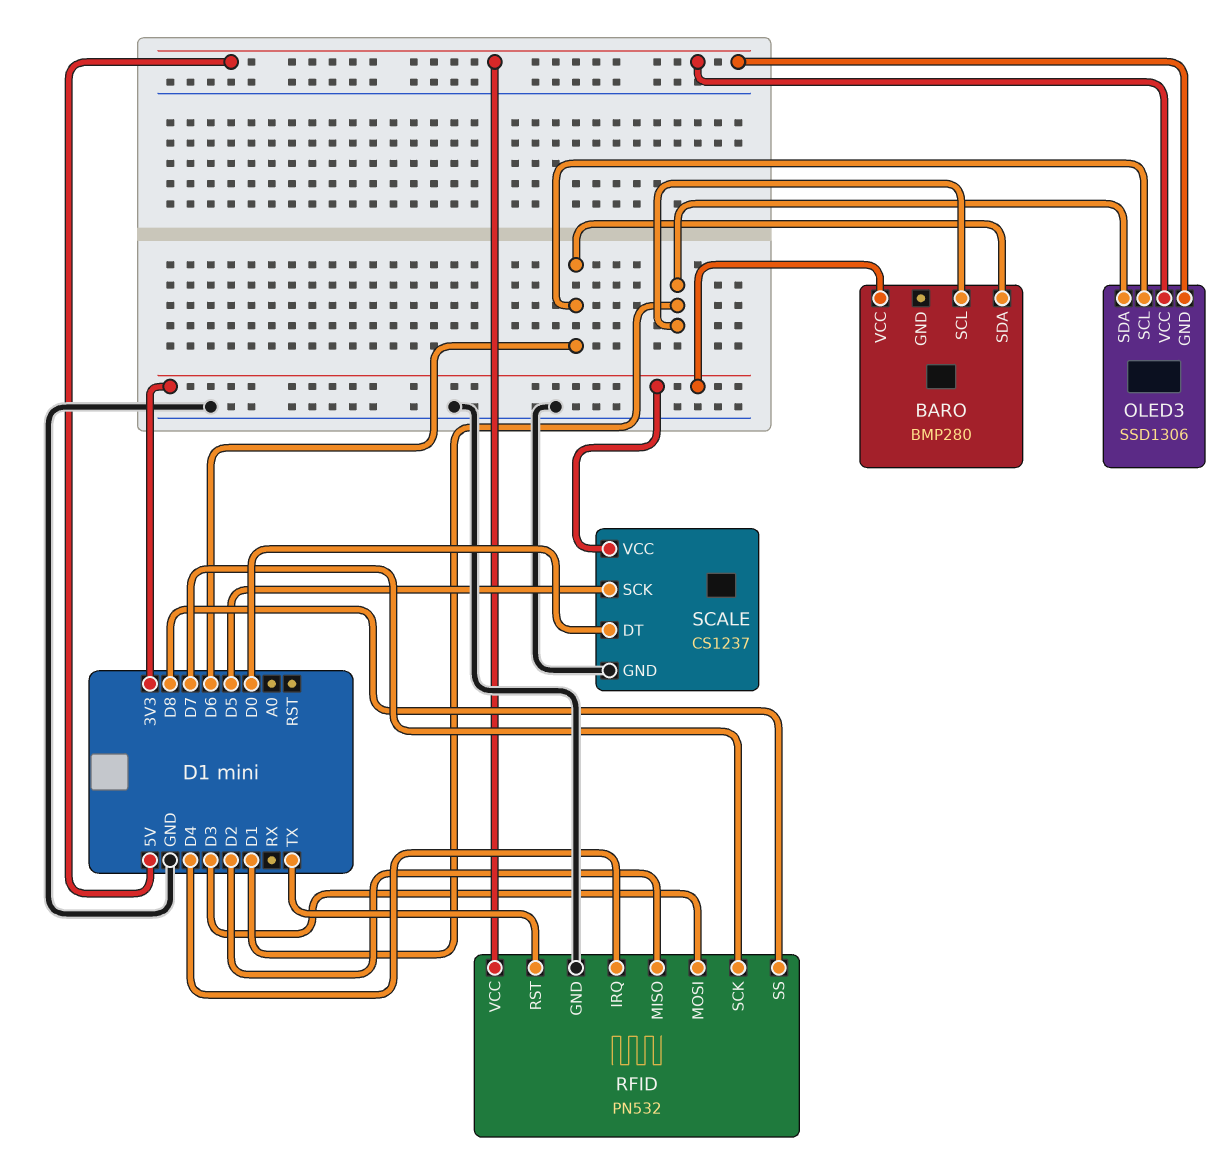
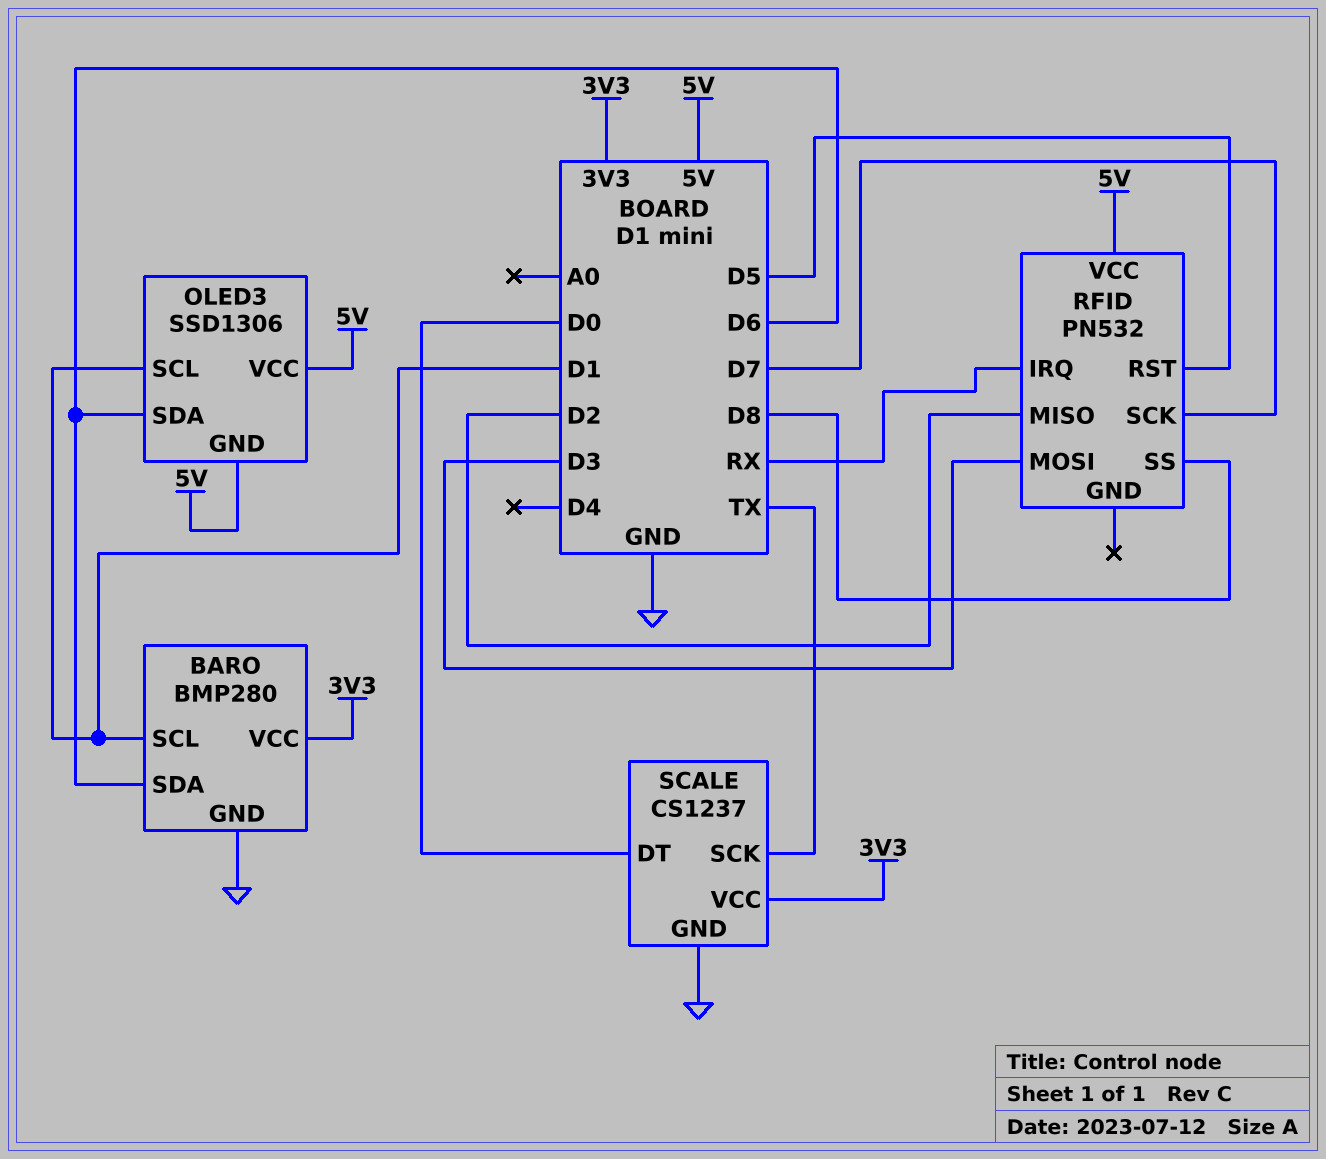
BARO pin GND: none -> GND
OLED3 pin SCL: D6 -> D1
OLED3 pin SDA: D1 -> D6
RFID pin GND: GND -> none
RFID pin IRQ: D4 -> RX
RFID pin RST: TX -> D5
SCALE pin SCK: D5 -> TX

